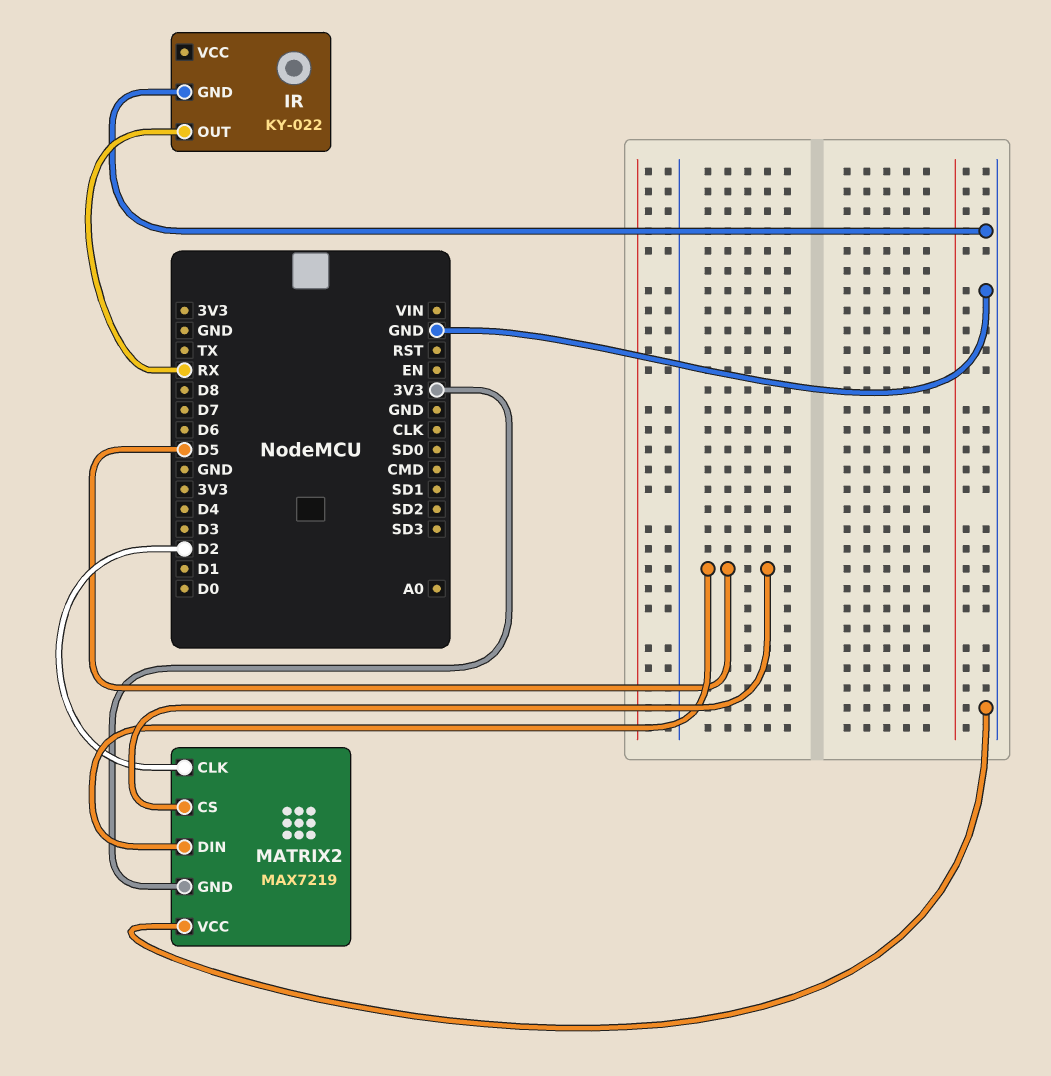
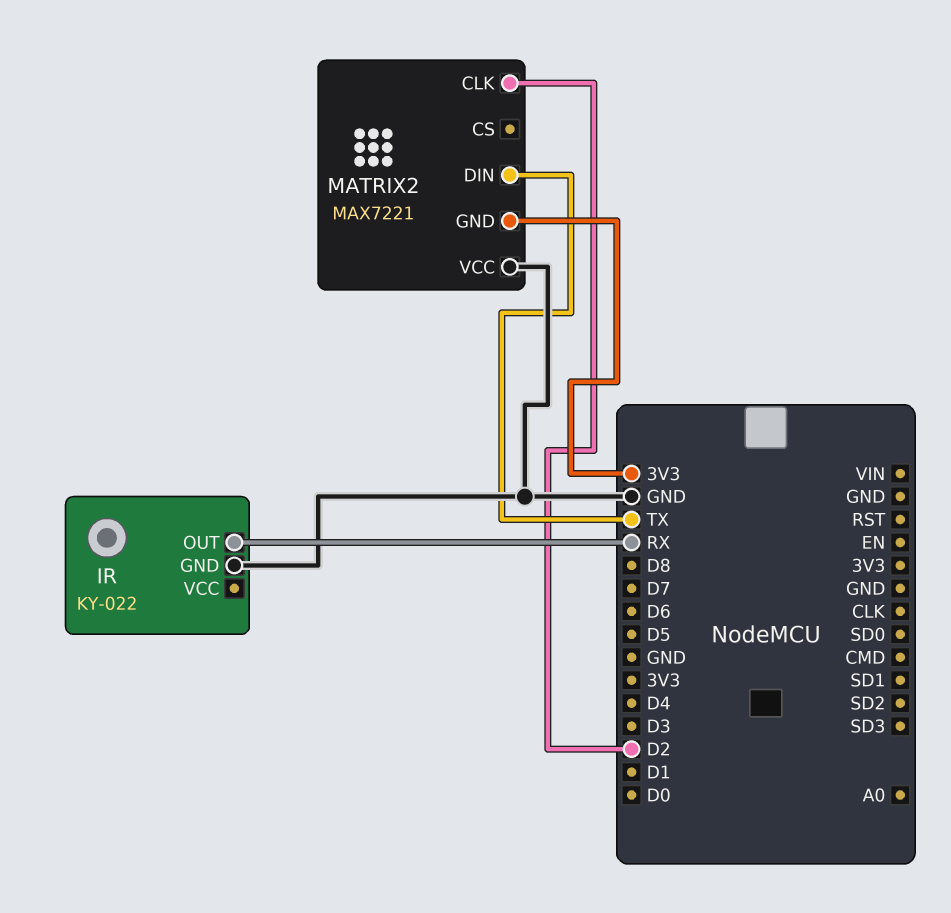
MATRIX2: MAX7219 -> MAX7221
MATRIX2 pin CS: D5 -> none
MATRIX2 pin DIN: D5 -> TX

